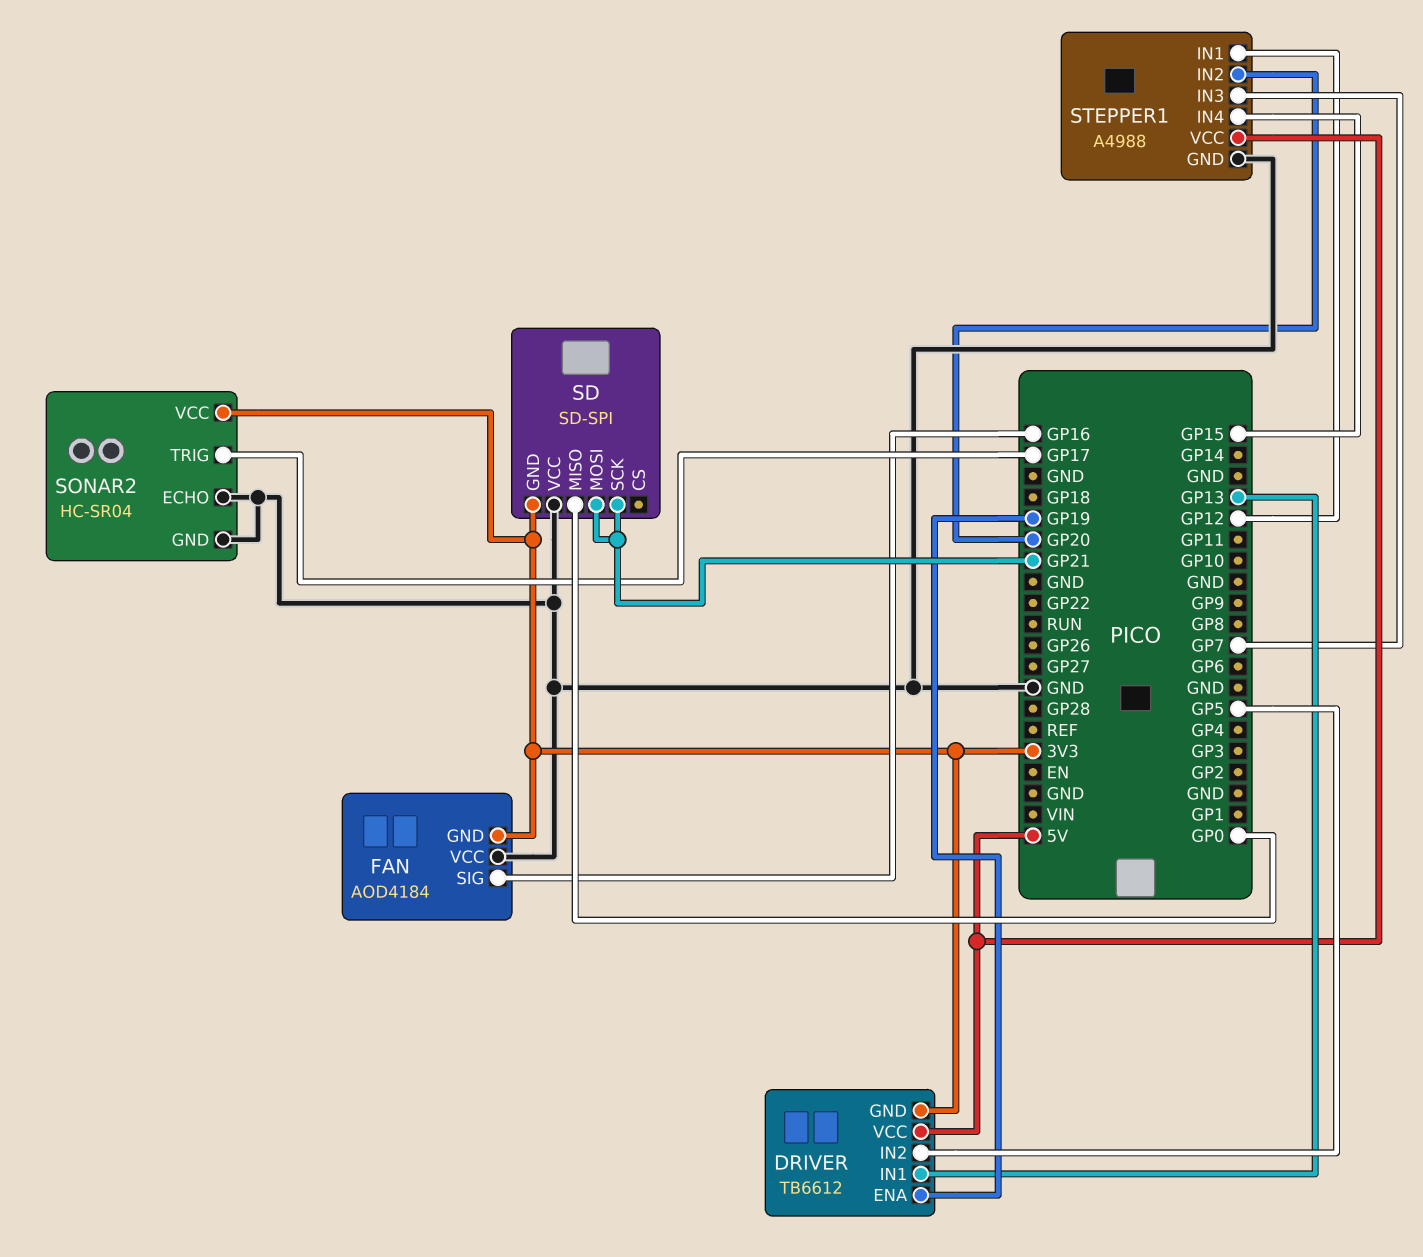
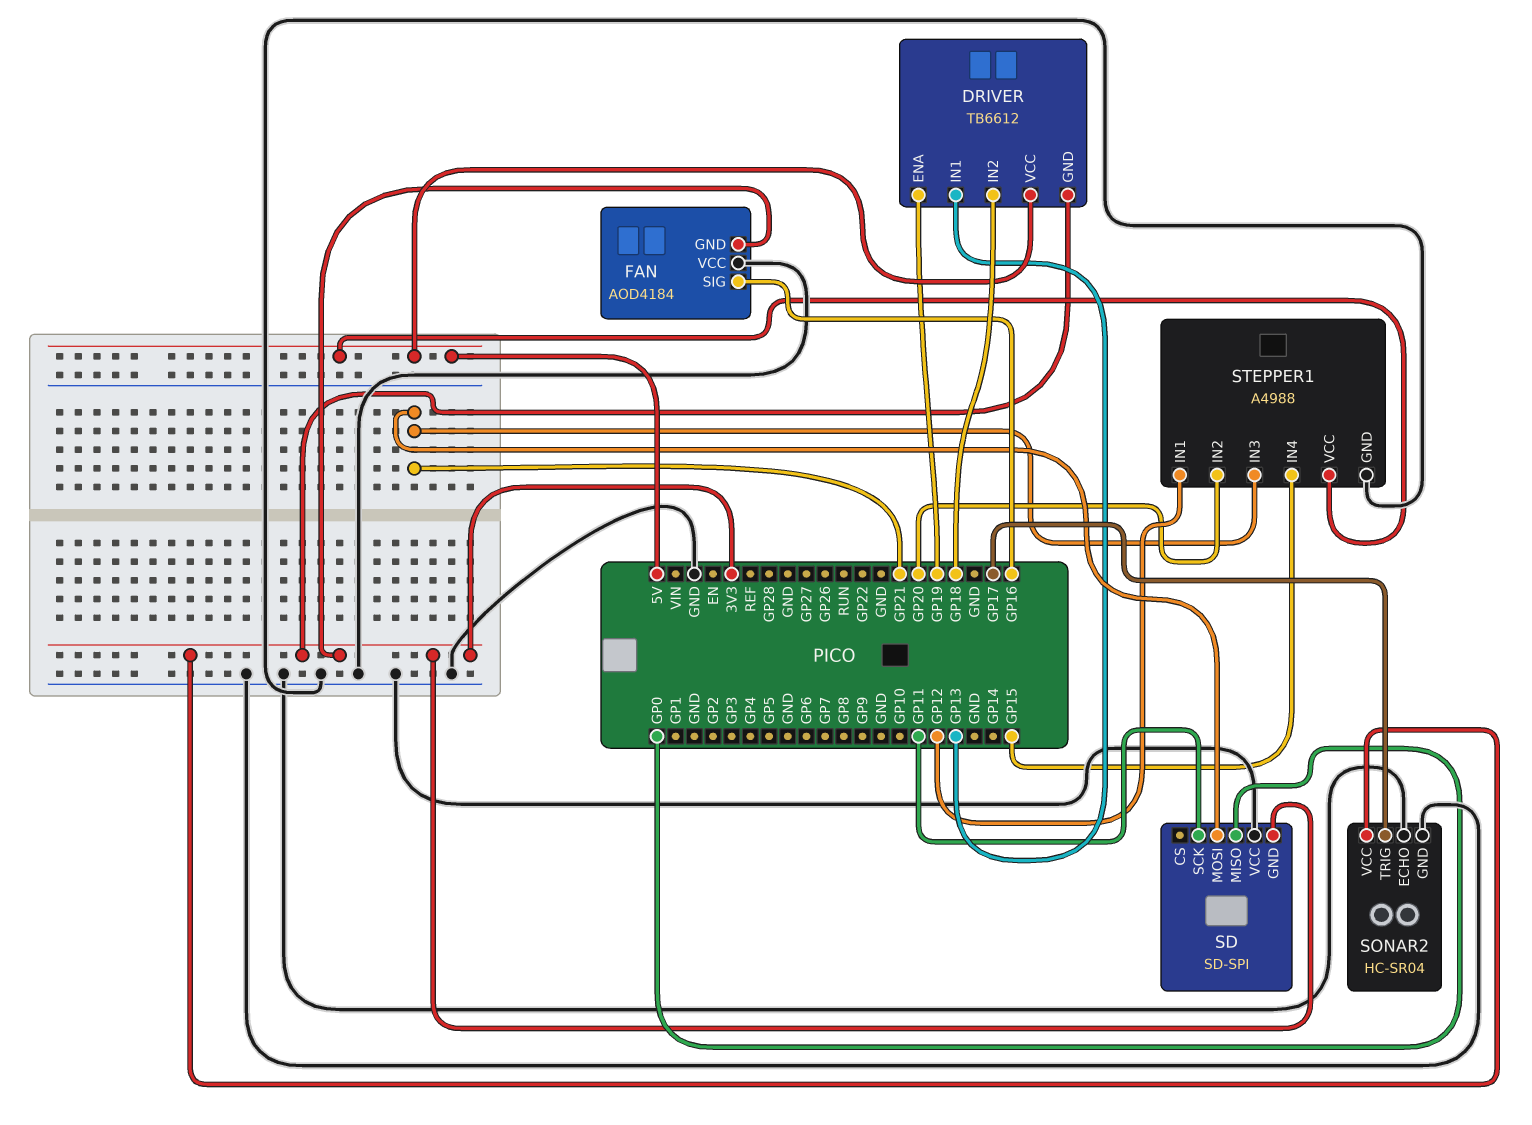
DRIVER pin IN2: GP5 -> GP18
SD pin SCK: GP21 -> GP11
STEPPER1 pin IN3: GP7 -> GP21

